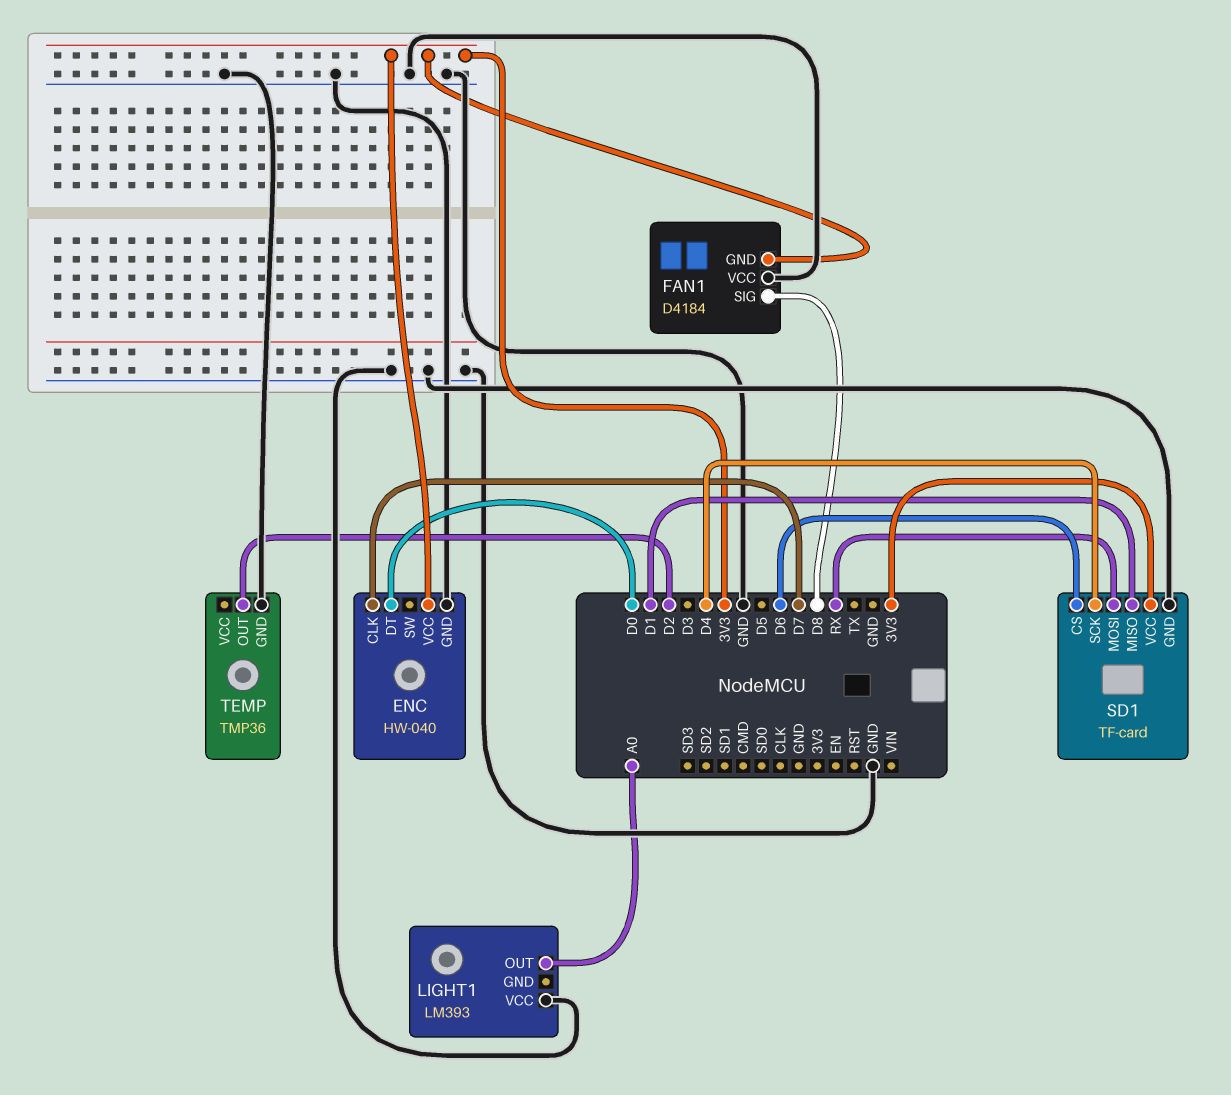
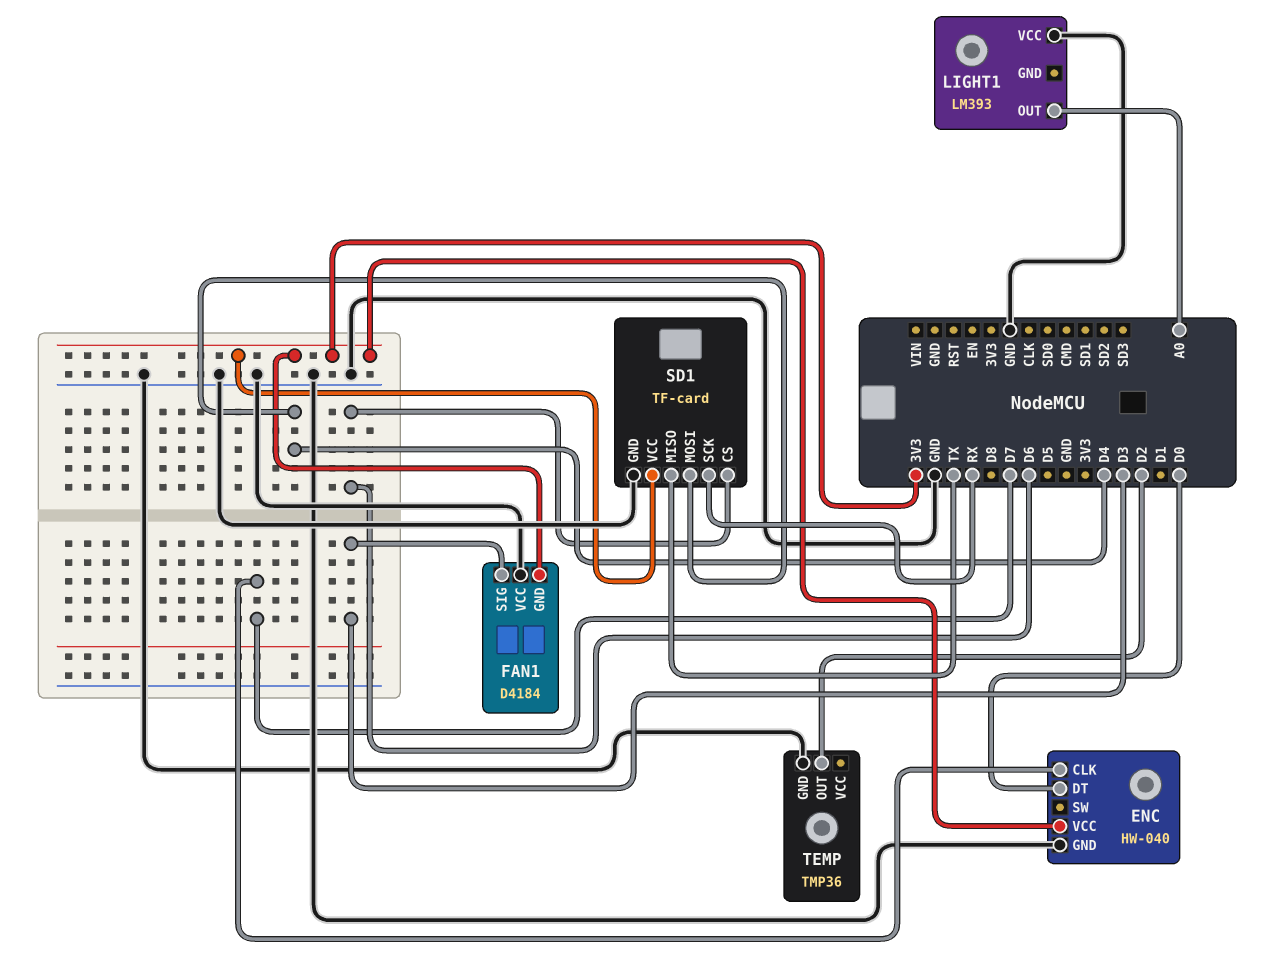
FAN1 pin SIG: D8 -> D3
SD1 pin MISO: D1 -> TX
SD1 pin MOSI: RX -> D4
SD1 pin SCK: D4 -> RX

